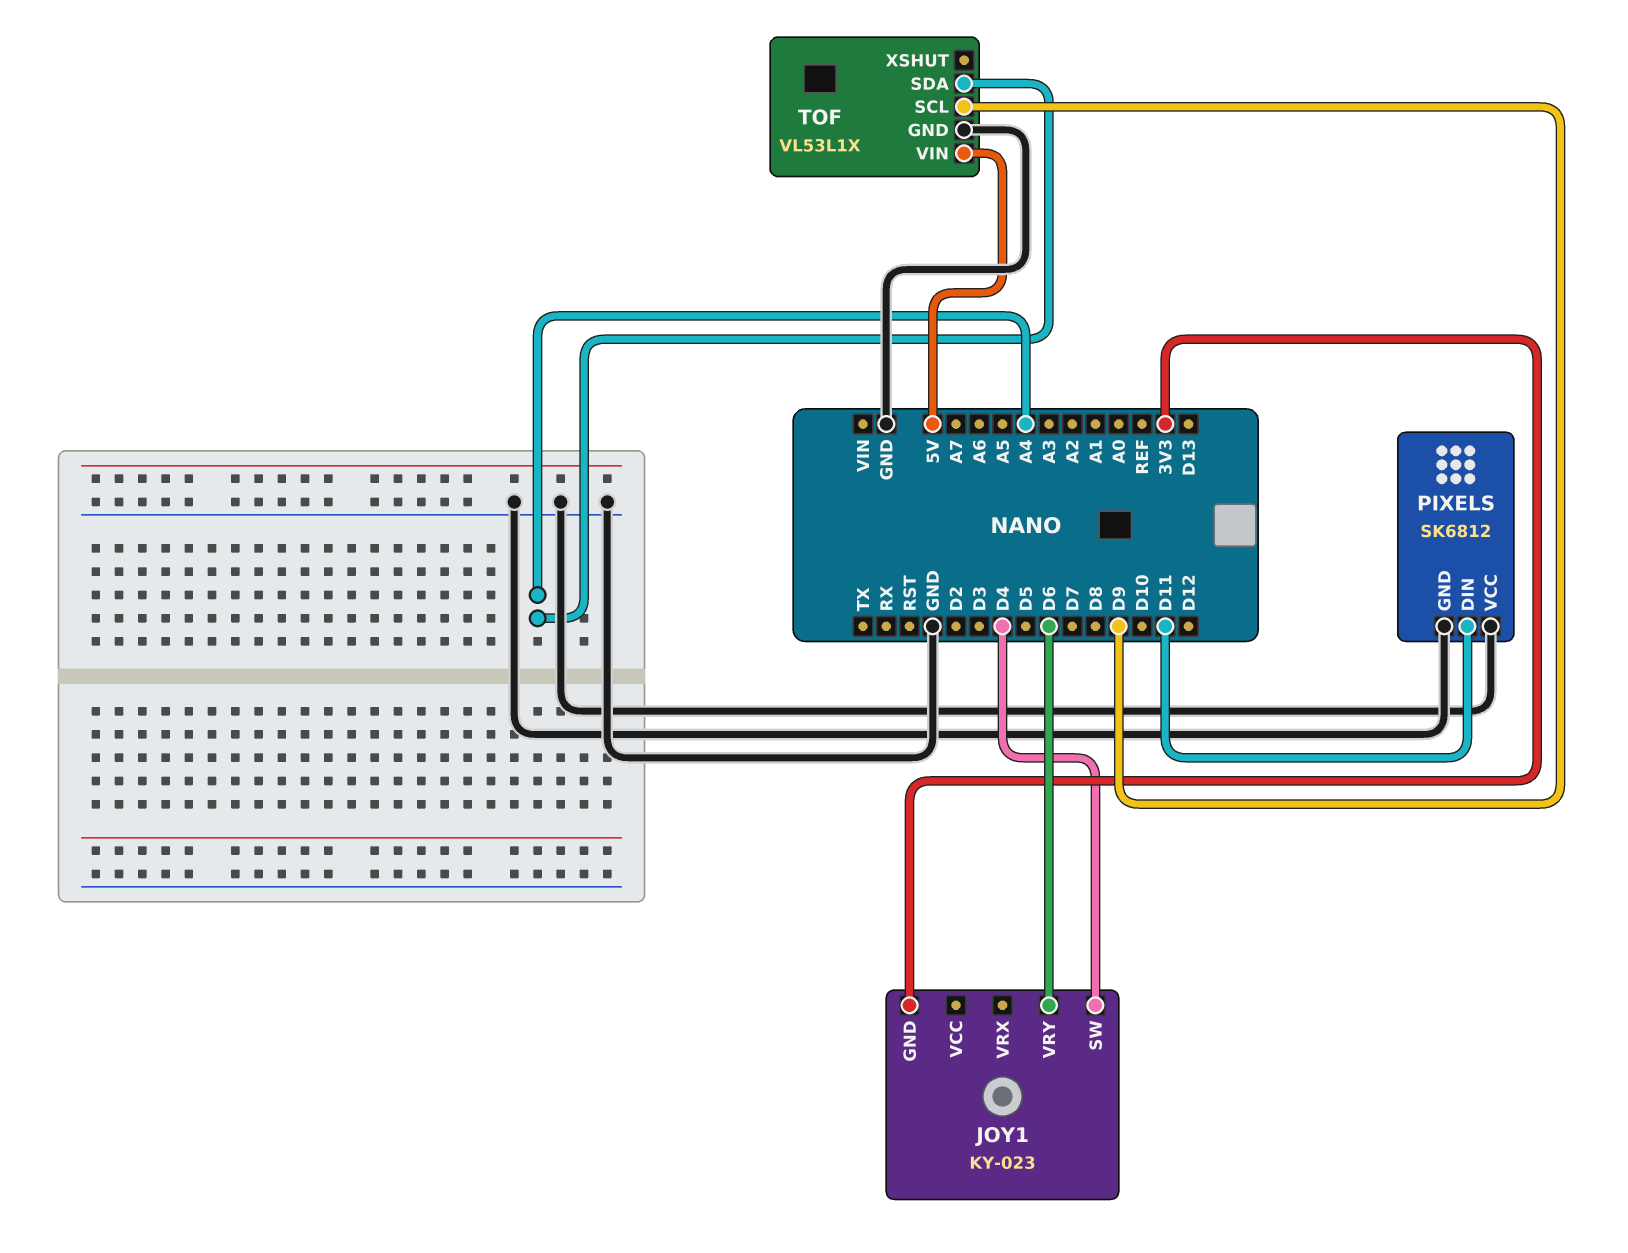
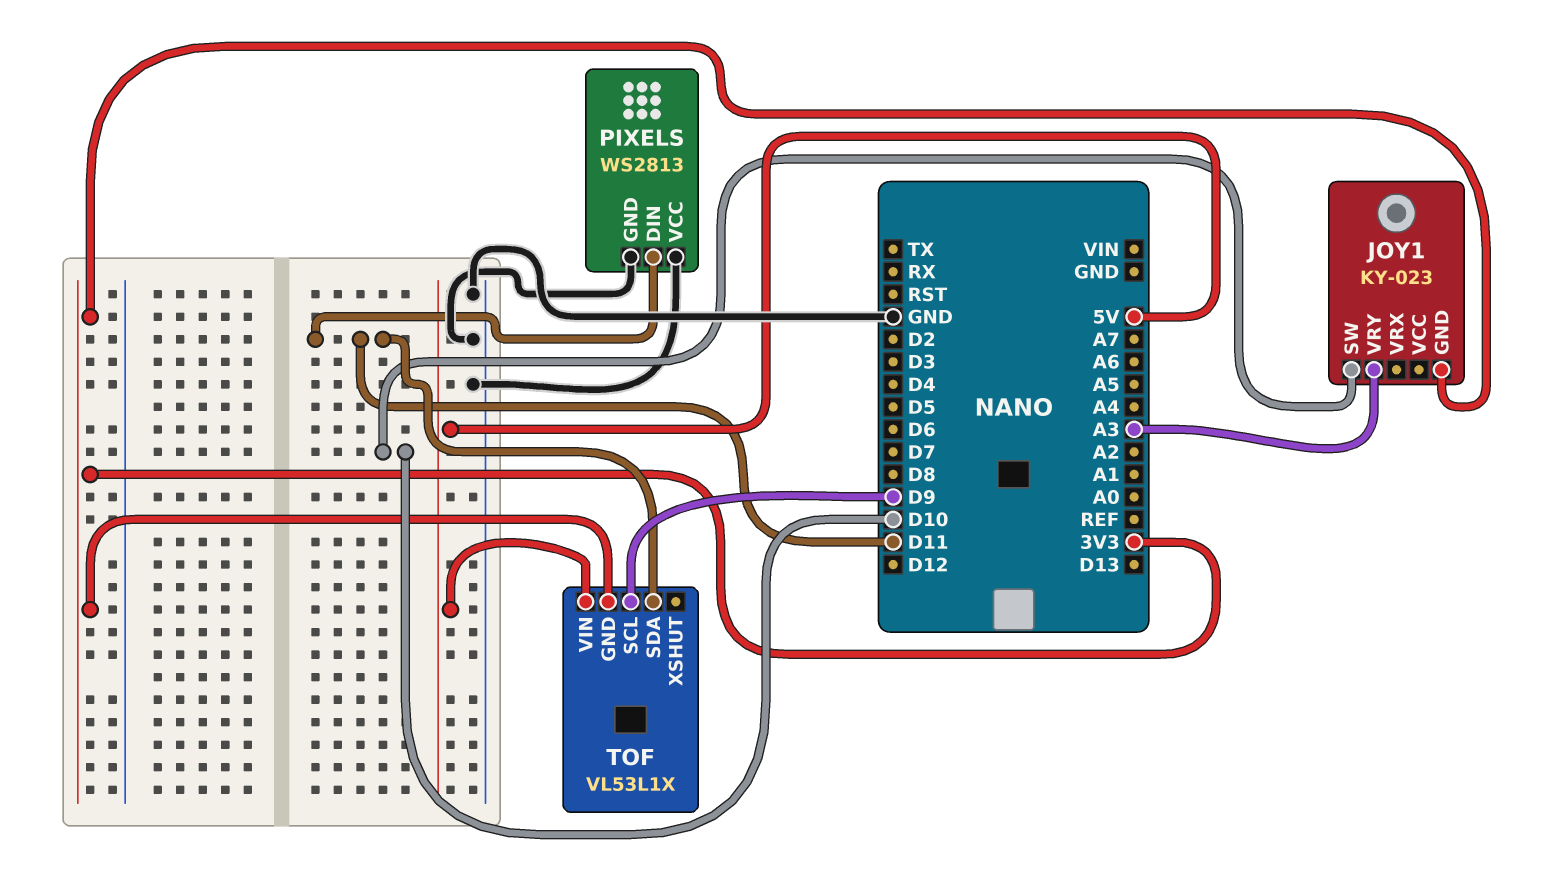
JOY1 pin SW: D4 -> D10
JOY1 pin VRY: D6 -> A3
PIXELS: SK6812 -> WS2813
TOF pin GND: GND -> 3V3
TOF pin SDA: A4 -> D11

